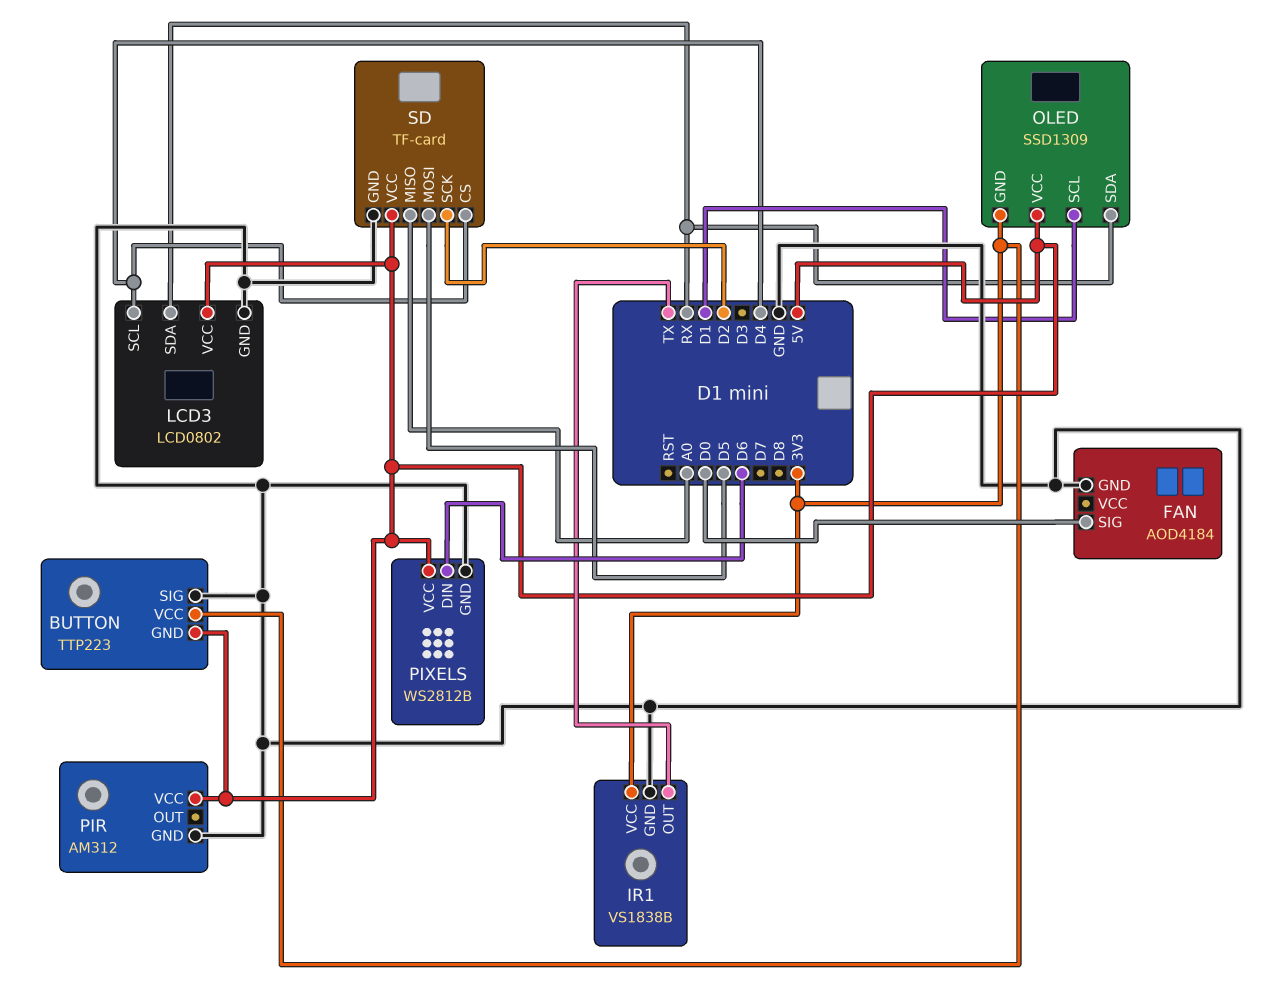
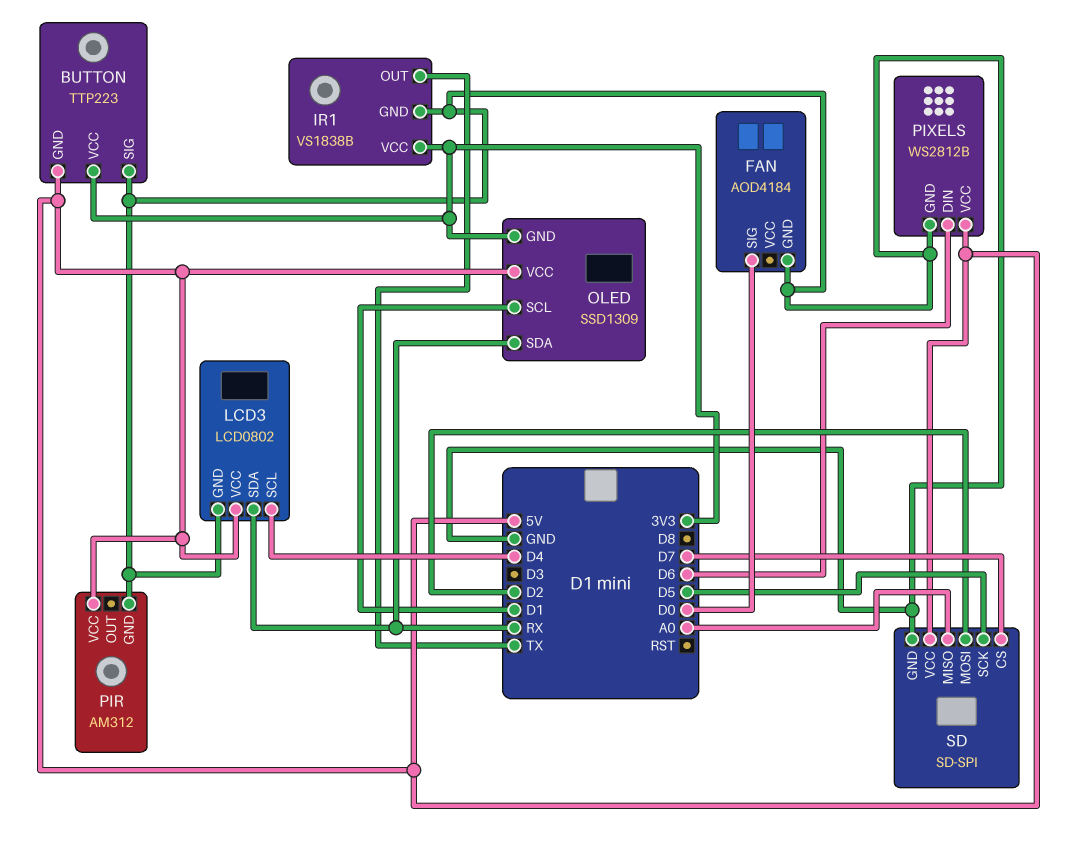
SD: TF-card -> SD-SPI
SD pin CS: D4 -> D7
SD pin MOSI: D5 -> D2
SD pin SCK: D2 -> D5

